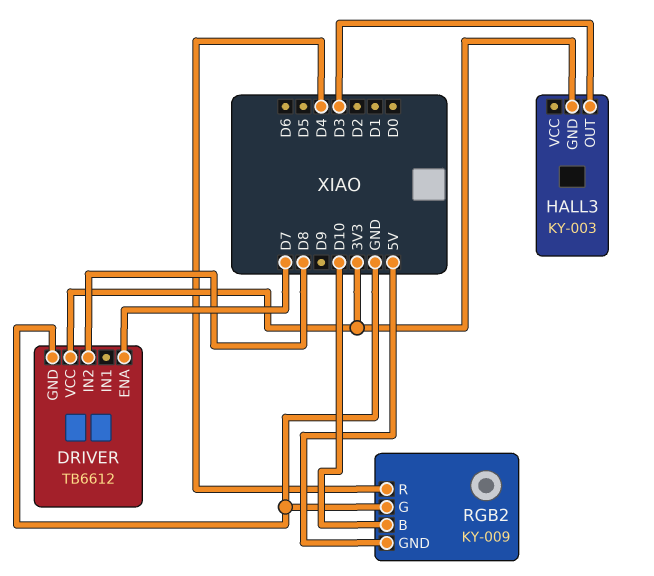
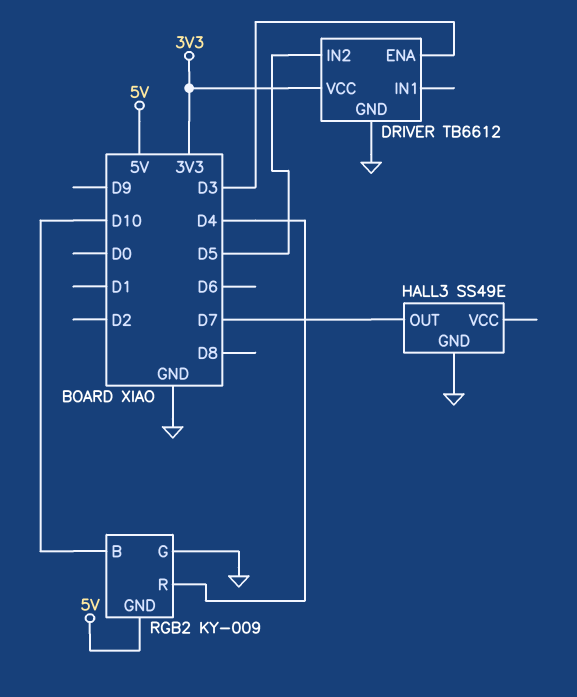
DRIVER pin ENA: D7 -> D3
DRIVER pin IN2: D8 -> D5
HALL3: KY-003 -> SS49E
HALL3 pin GND: 3V3 -> GND
HALL3 pin OUT: D3 -> D7

